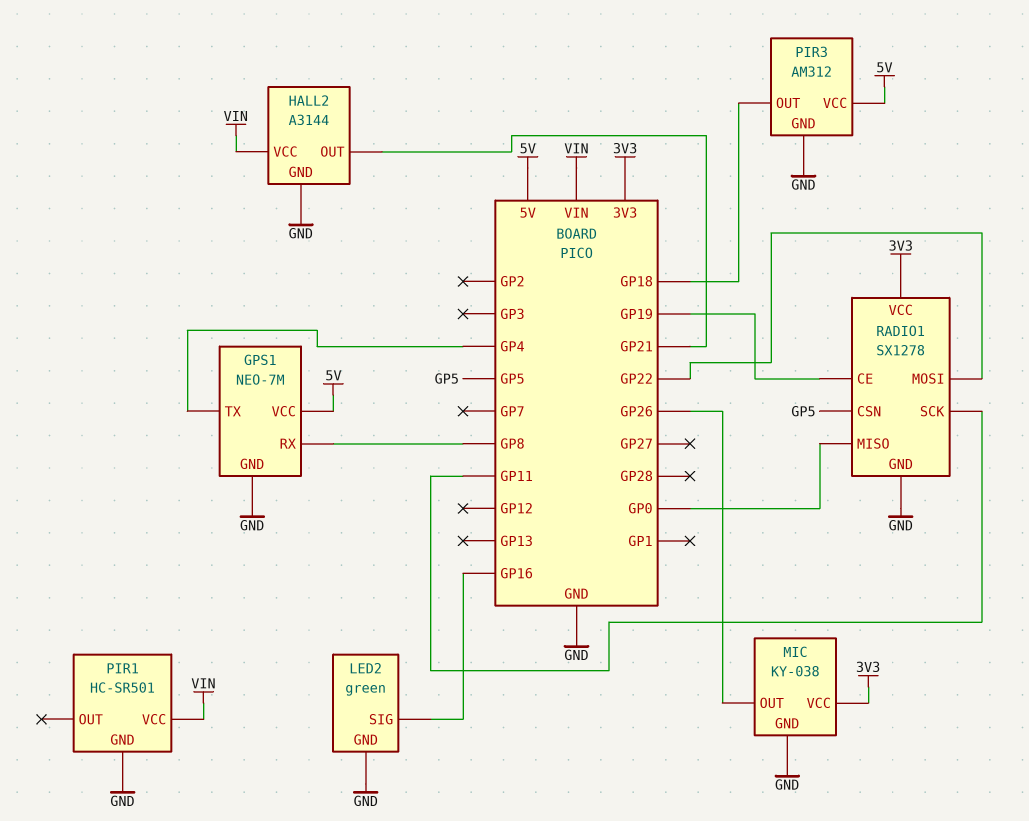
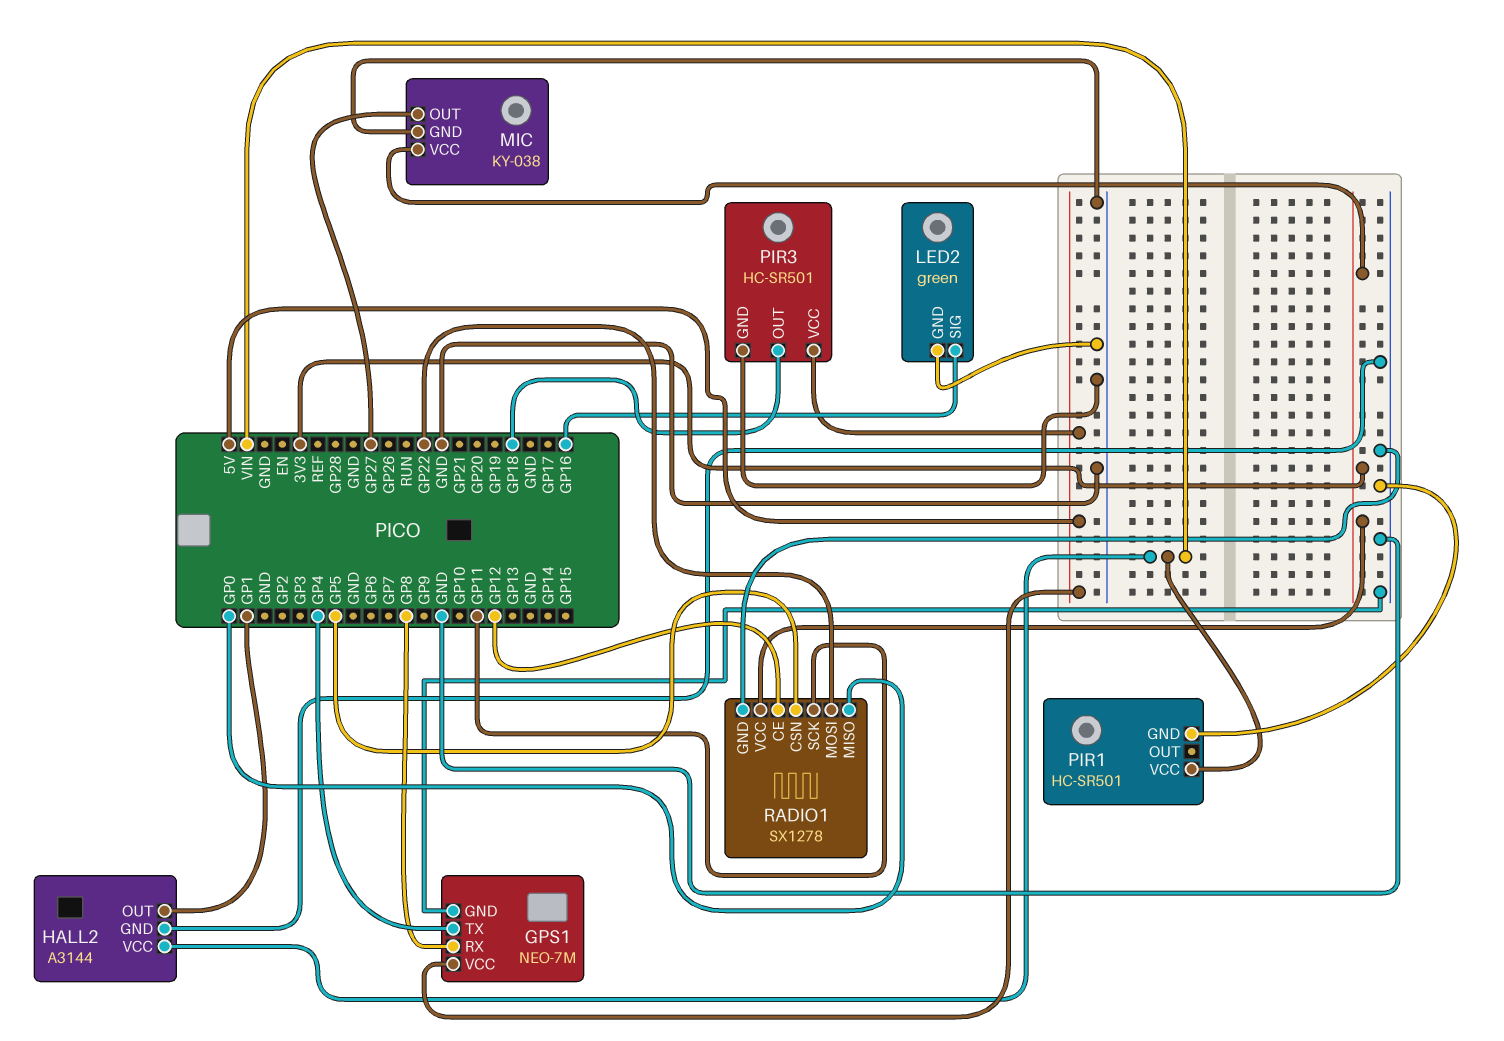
HALL2 pin OUT: GP21 -> GP1
MIC pin OUT: GP26 -> GP27
PIR3: AM312 -> HC-SR501
RADIO1 pin CE: GP19 -> GP12

